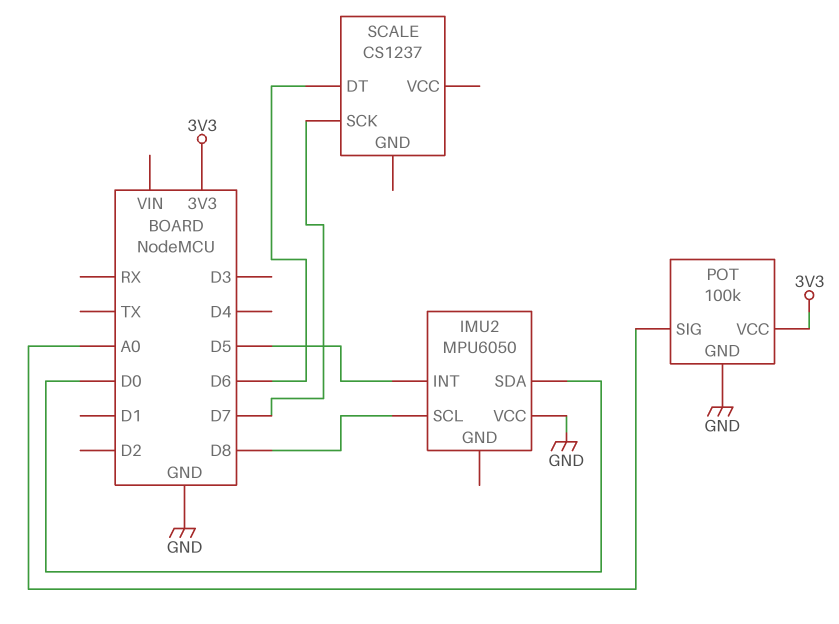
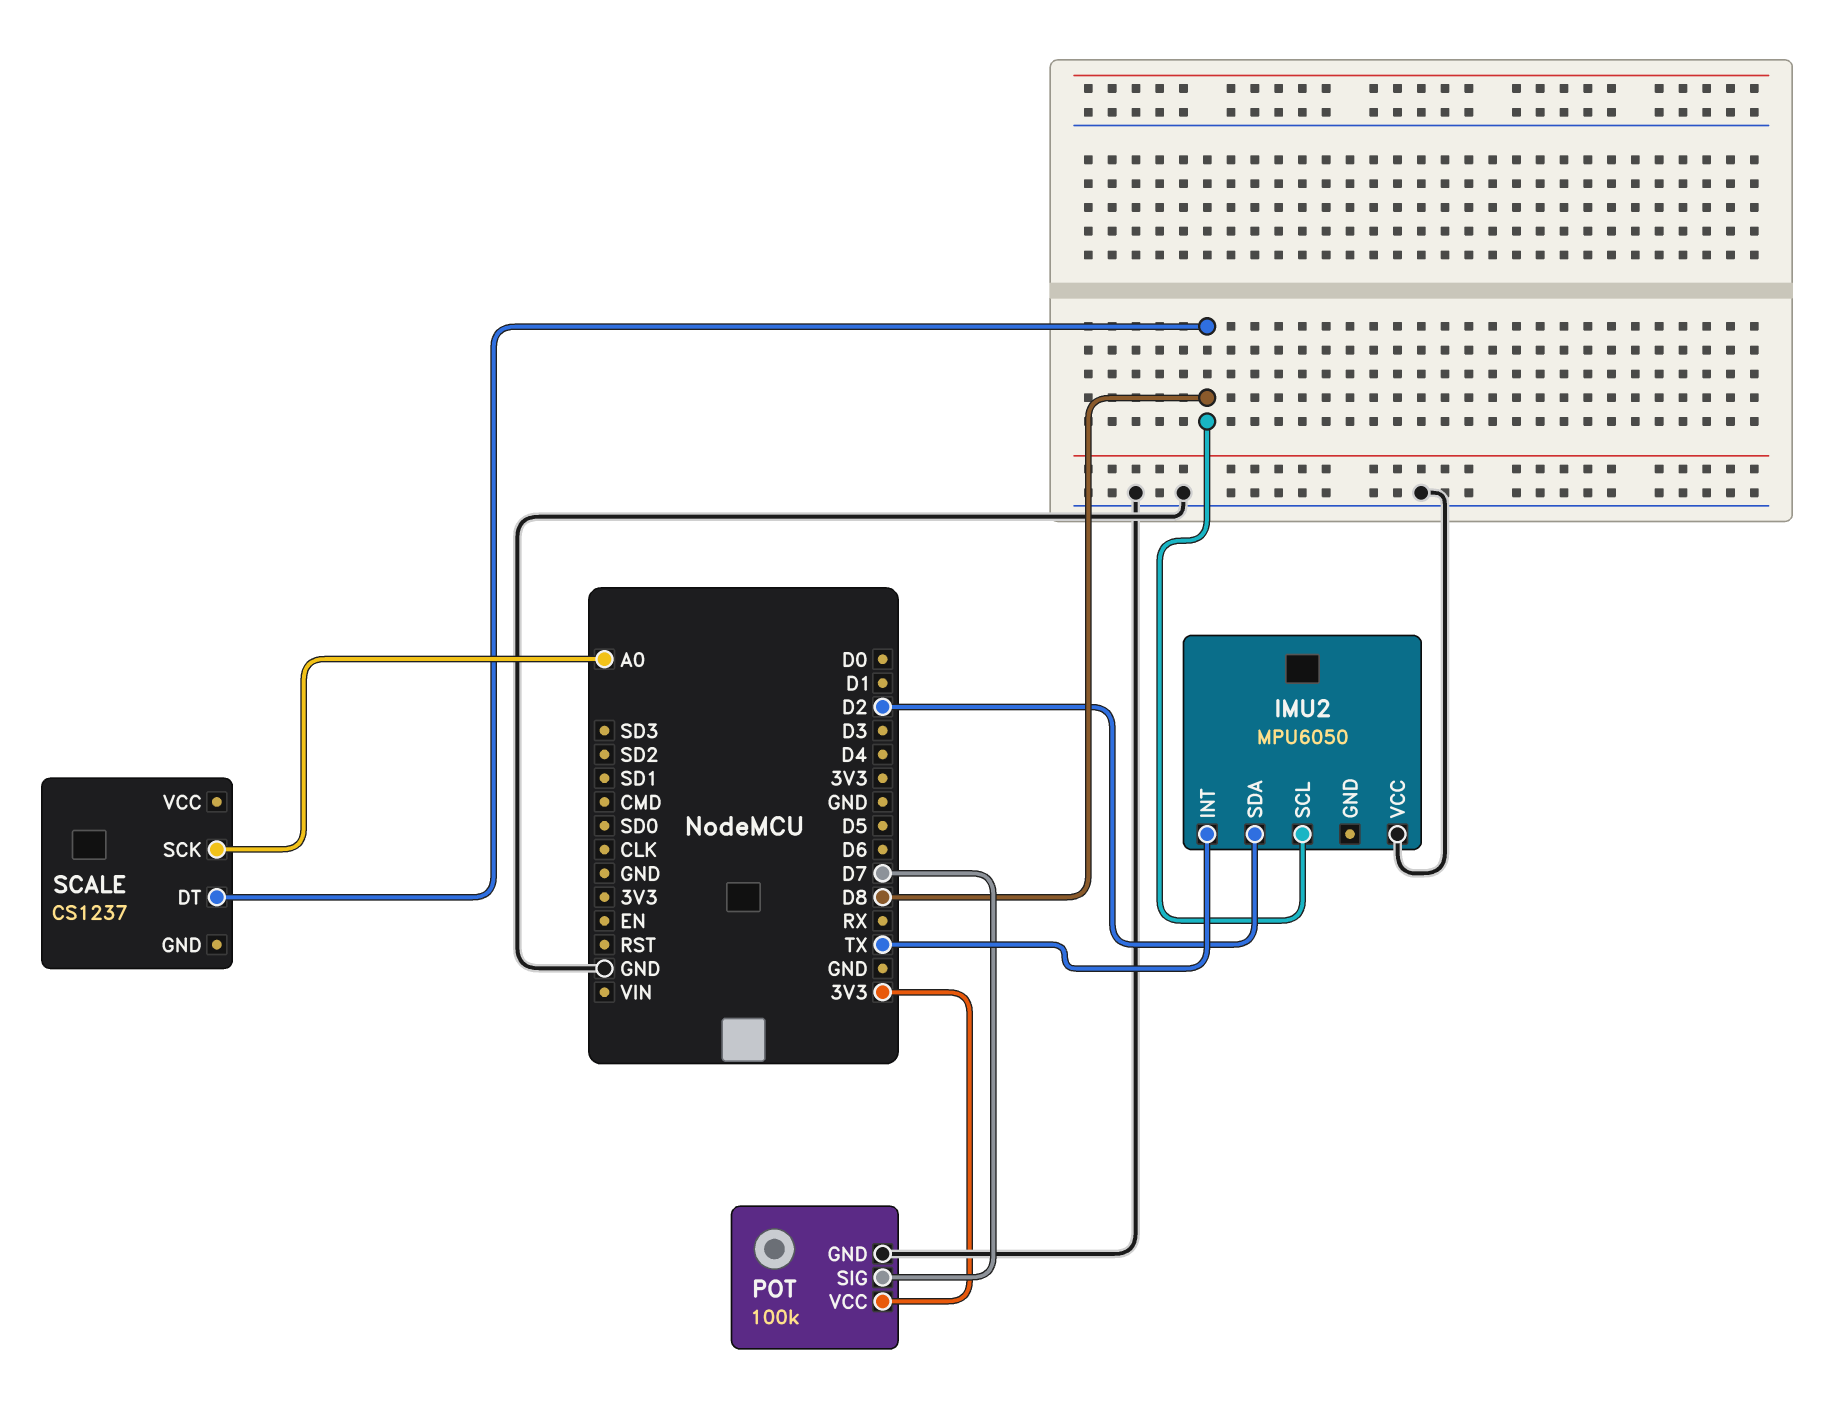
IMU2 pin INT: D5 -> TX
IMU2 pin SDA: D0 -> D2
POT pin SIG: A0 -> D7
SCALE pin DT: D6 -> D8
SCALE pin SCK: D7 -> A0

